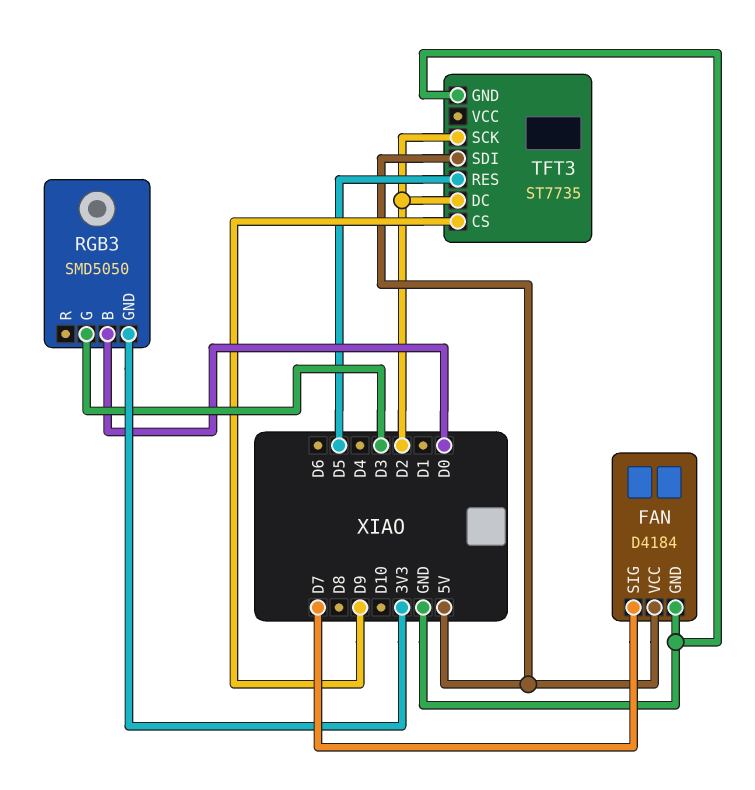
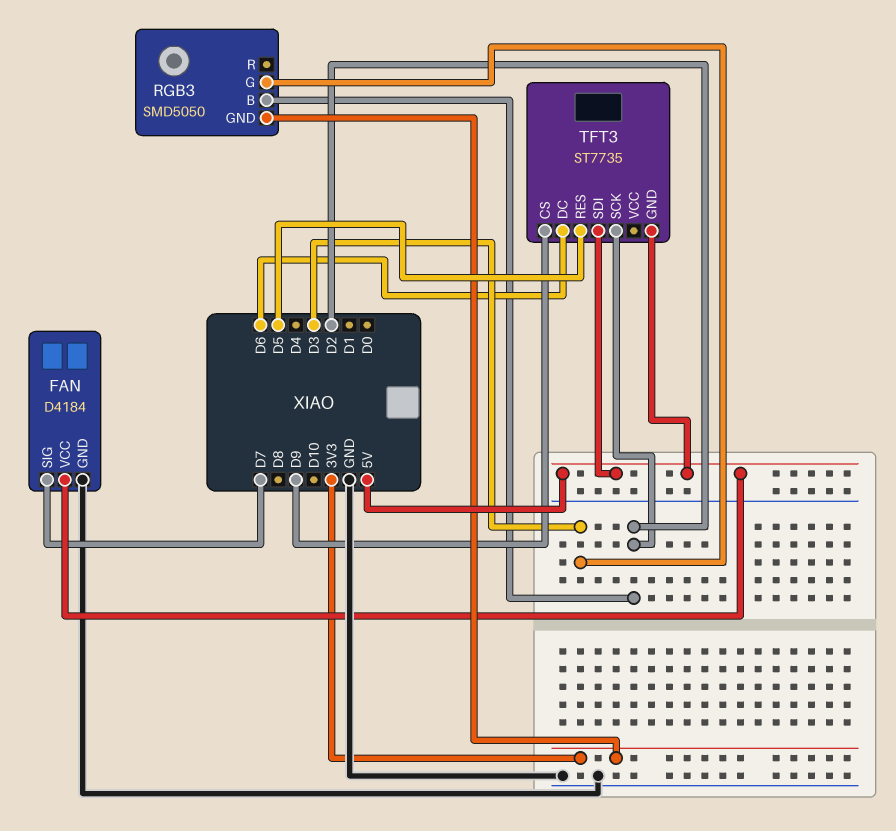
RGB3 pin B: D0 -> D2
TFT3 pin DC: D2 -> D6
TFT3 pin GND: GND -> 5V

